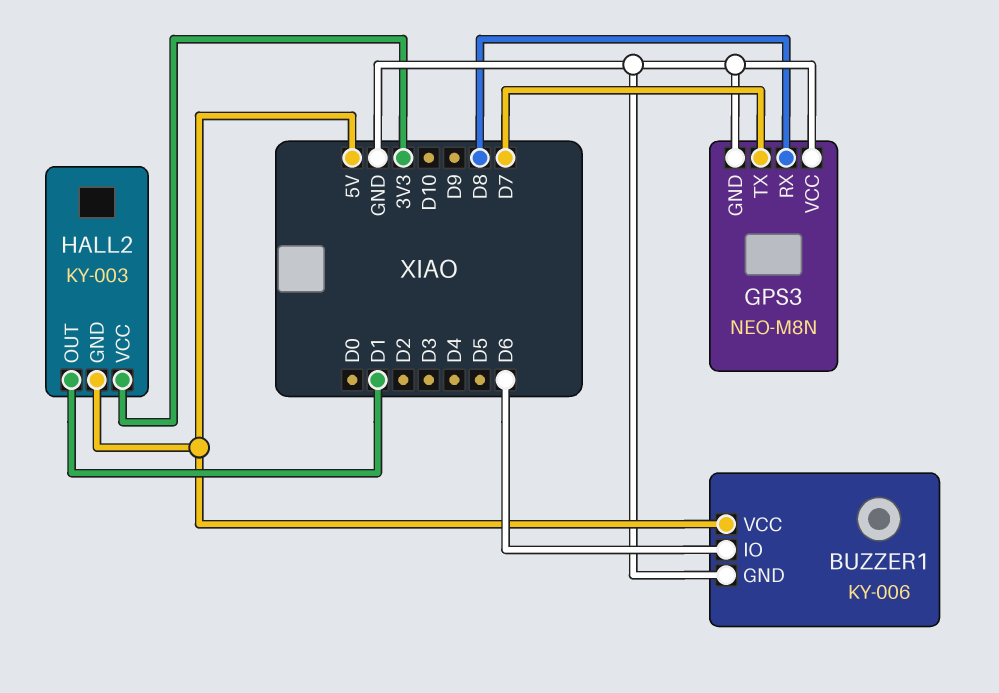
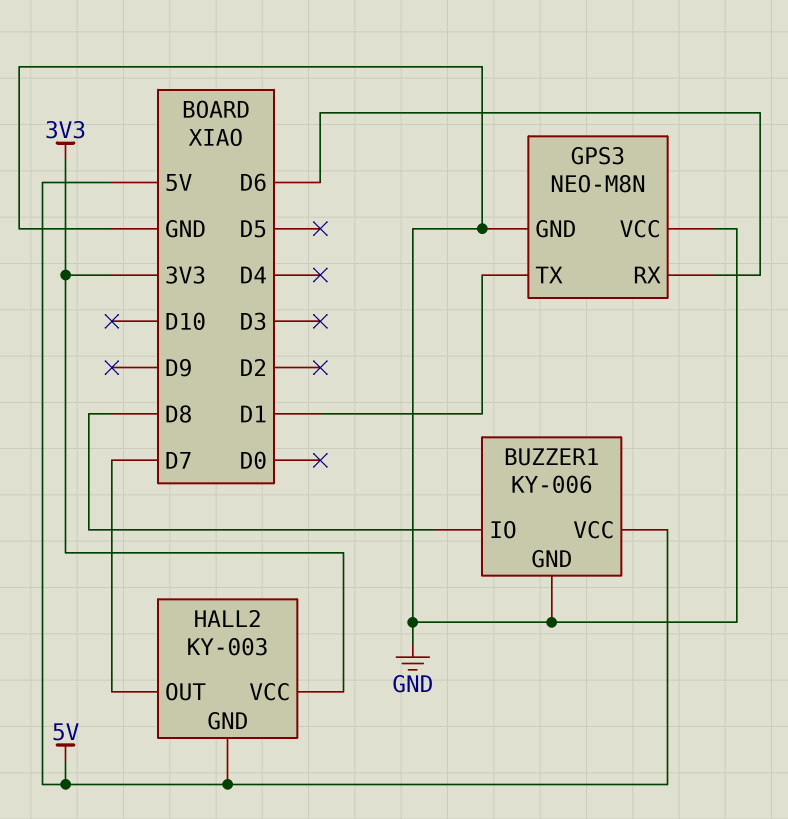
BUZZER1 pin IO: D6 -> D8
GPS3 pin RX: D8 -> D6
GPS3 pin TX: D7 -> D1
HALL2 pin OUT: D1 -> D7

